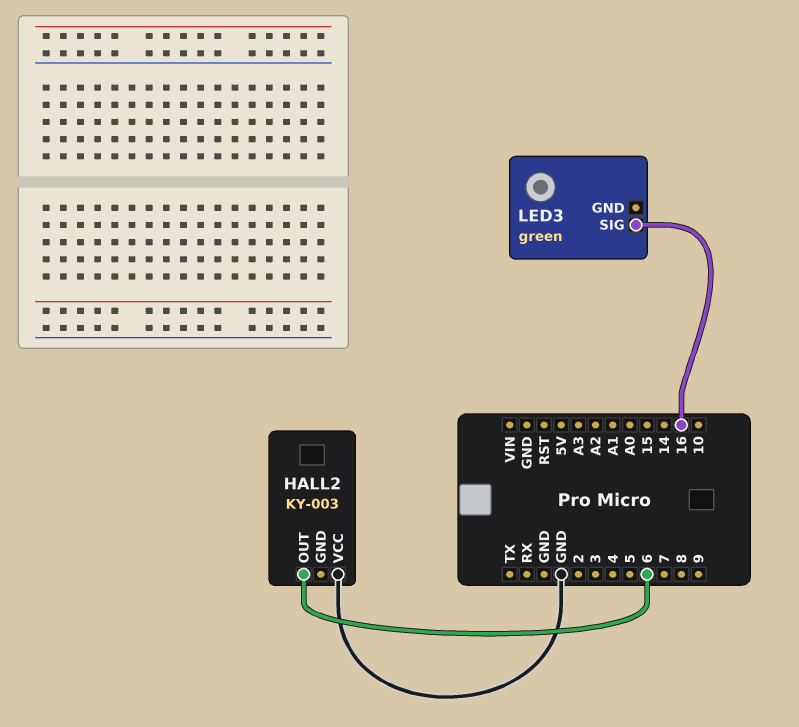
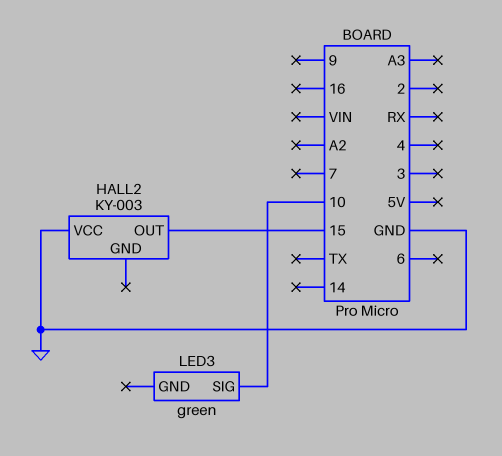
HALL2 pin OUT: 6 -> 15
LED3 pin SIG: 16 -> 10

